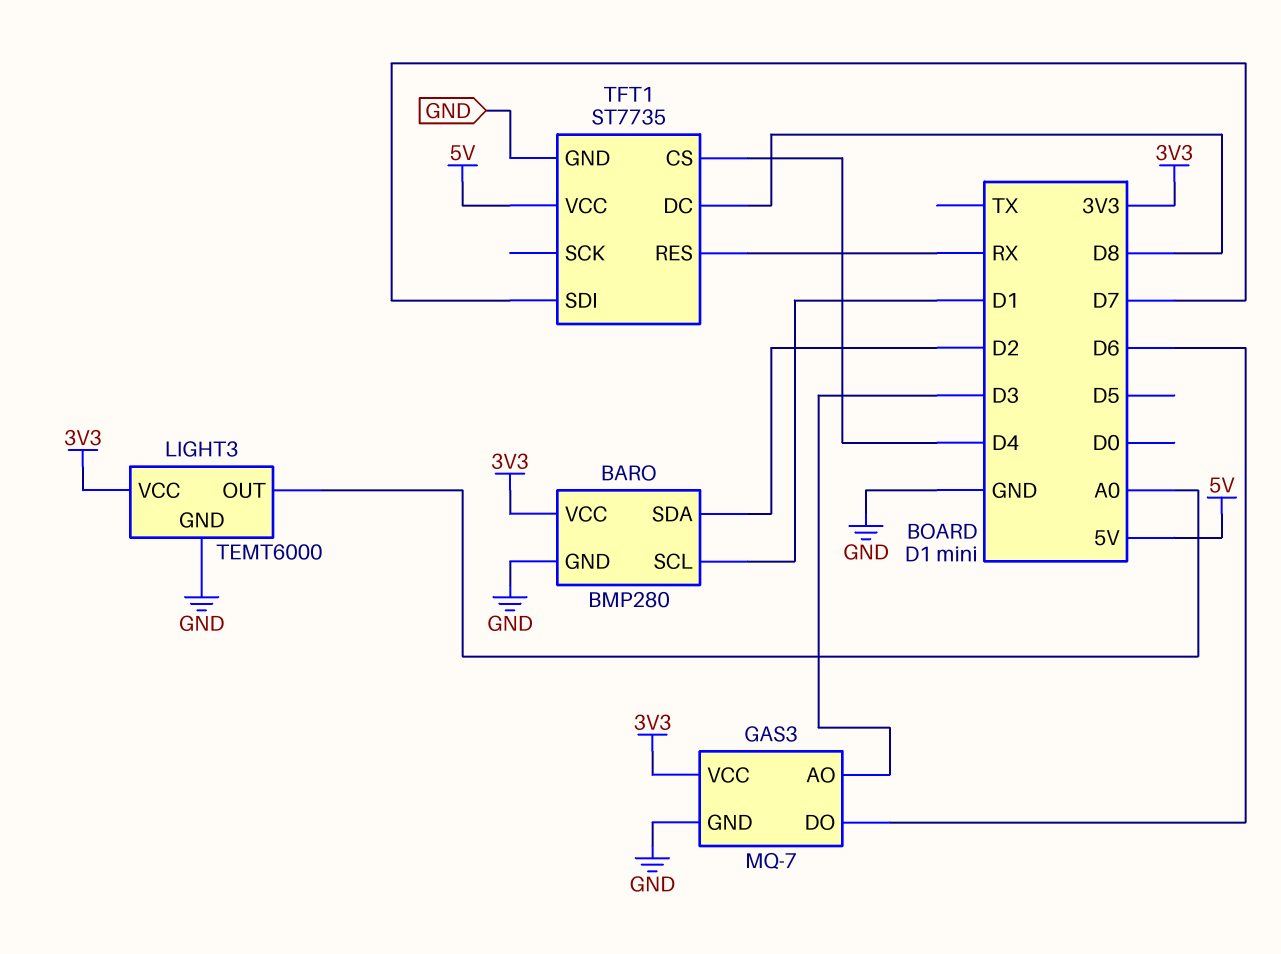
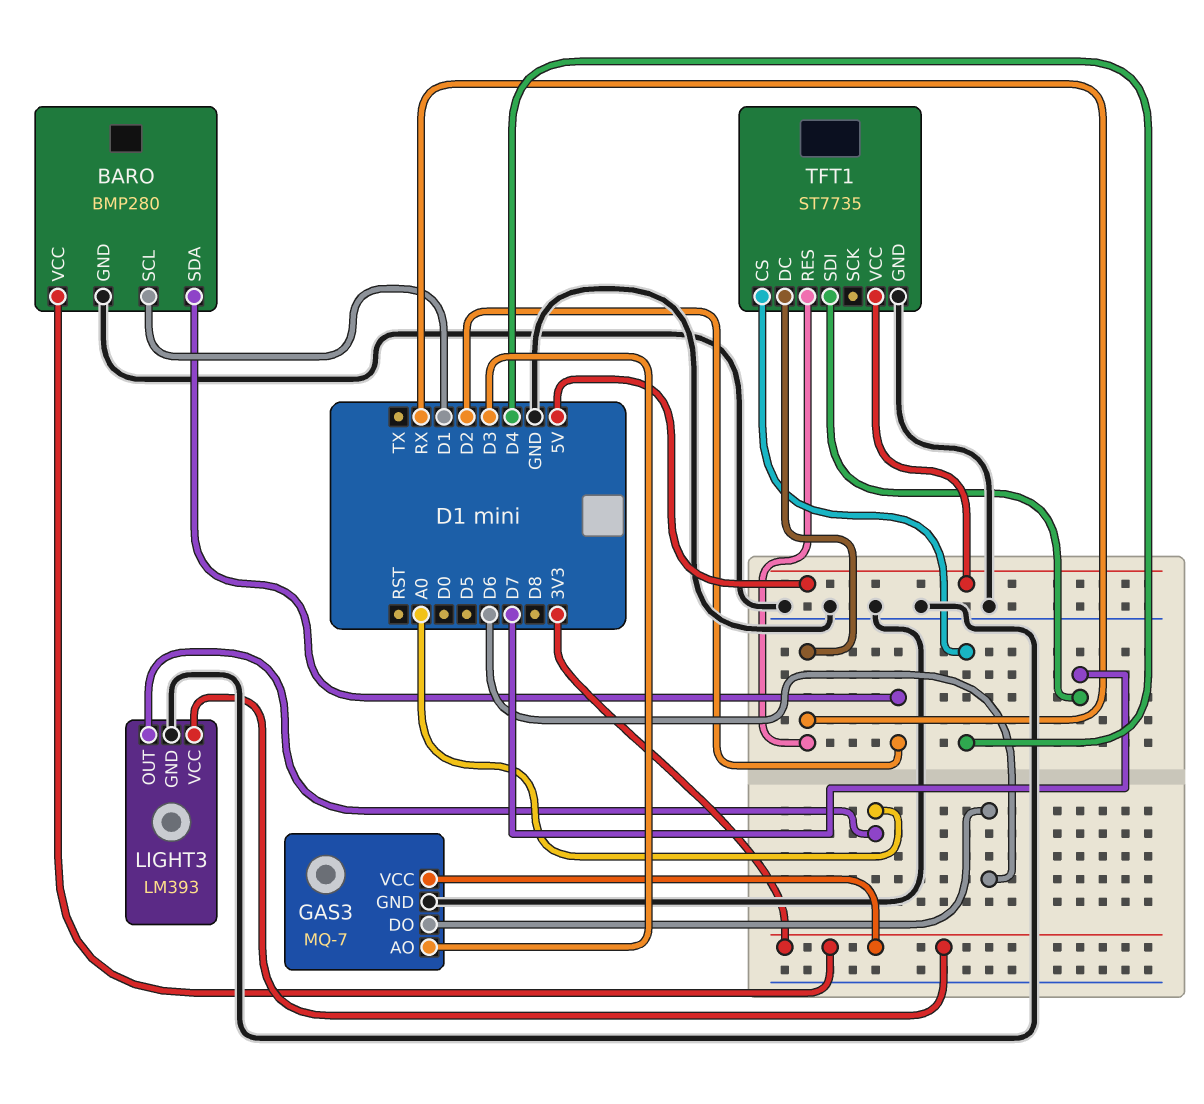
LIGHT3: TEMT6000 -> LM393
TFT1 pin DC: D8 -> RX

